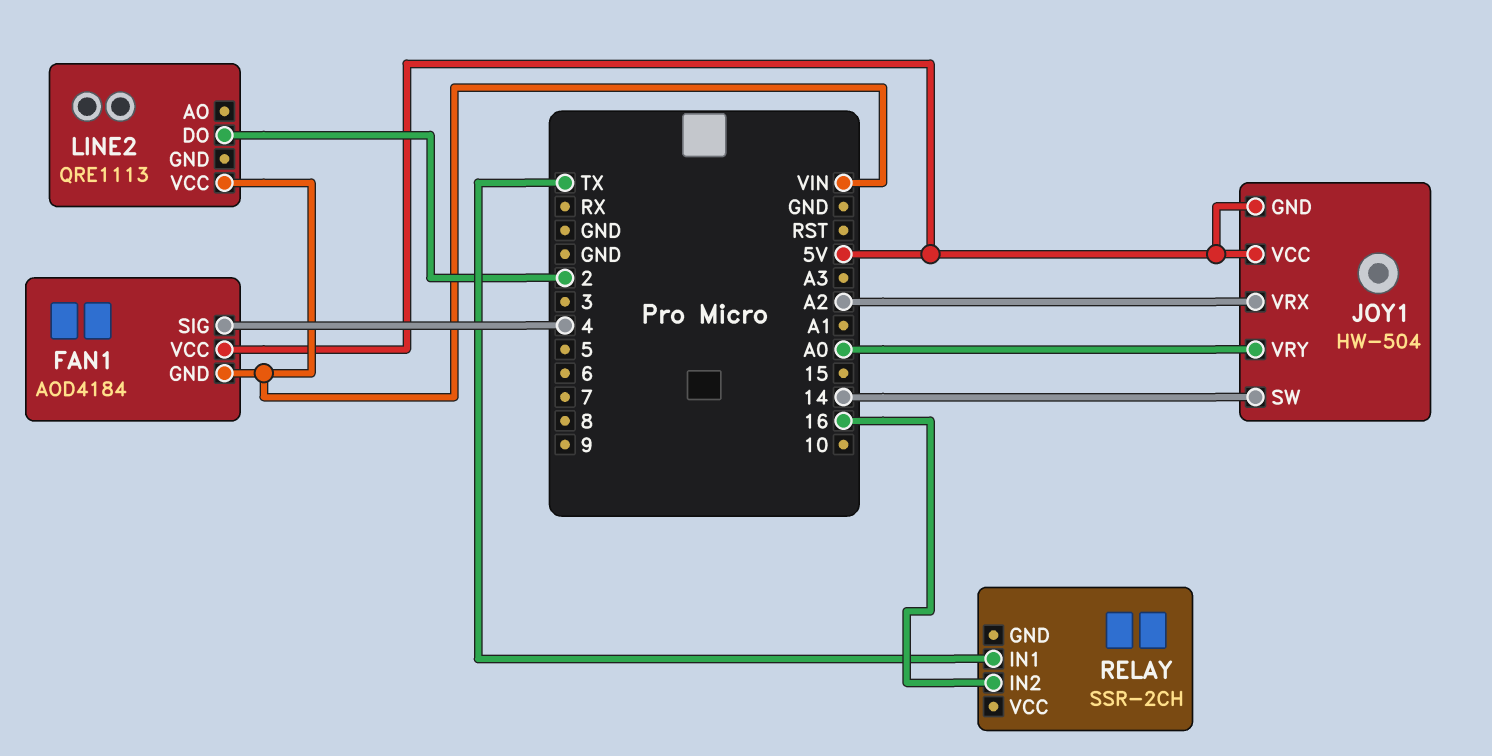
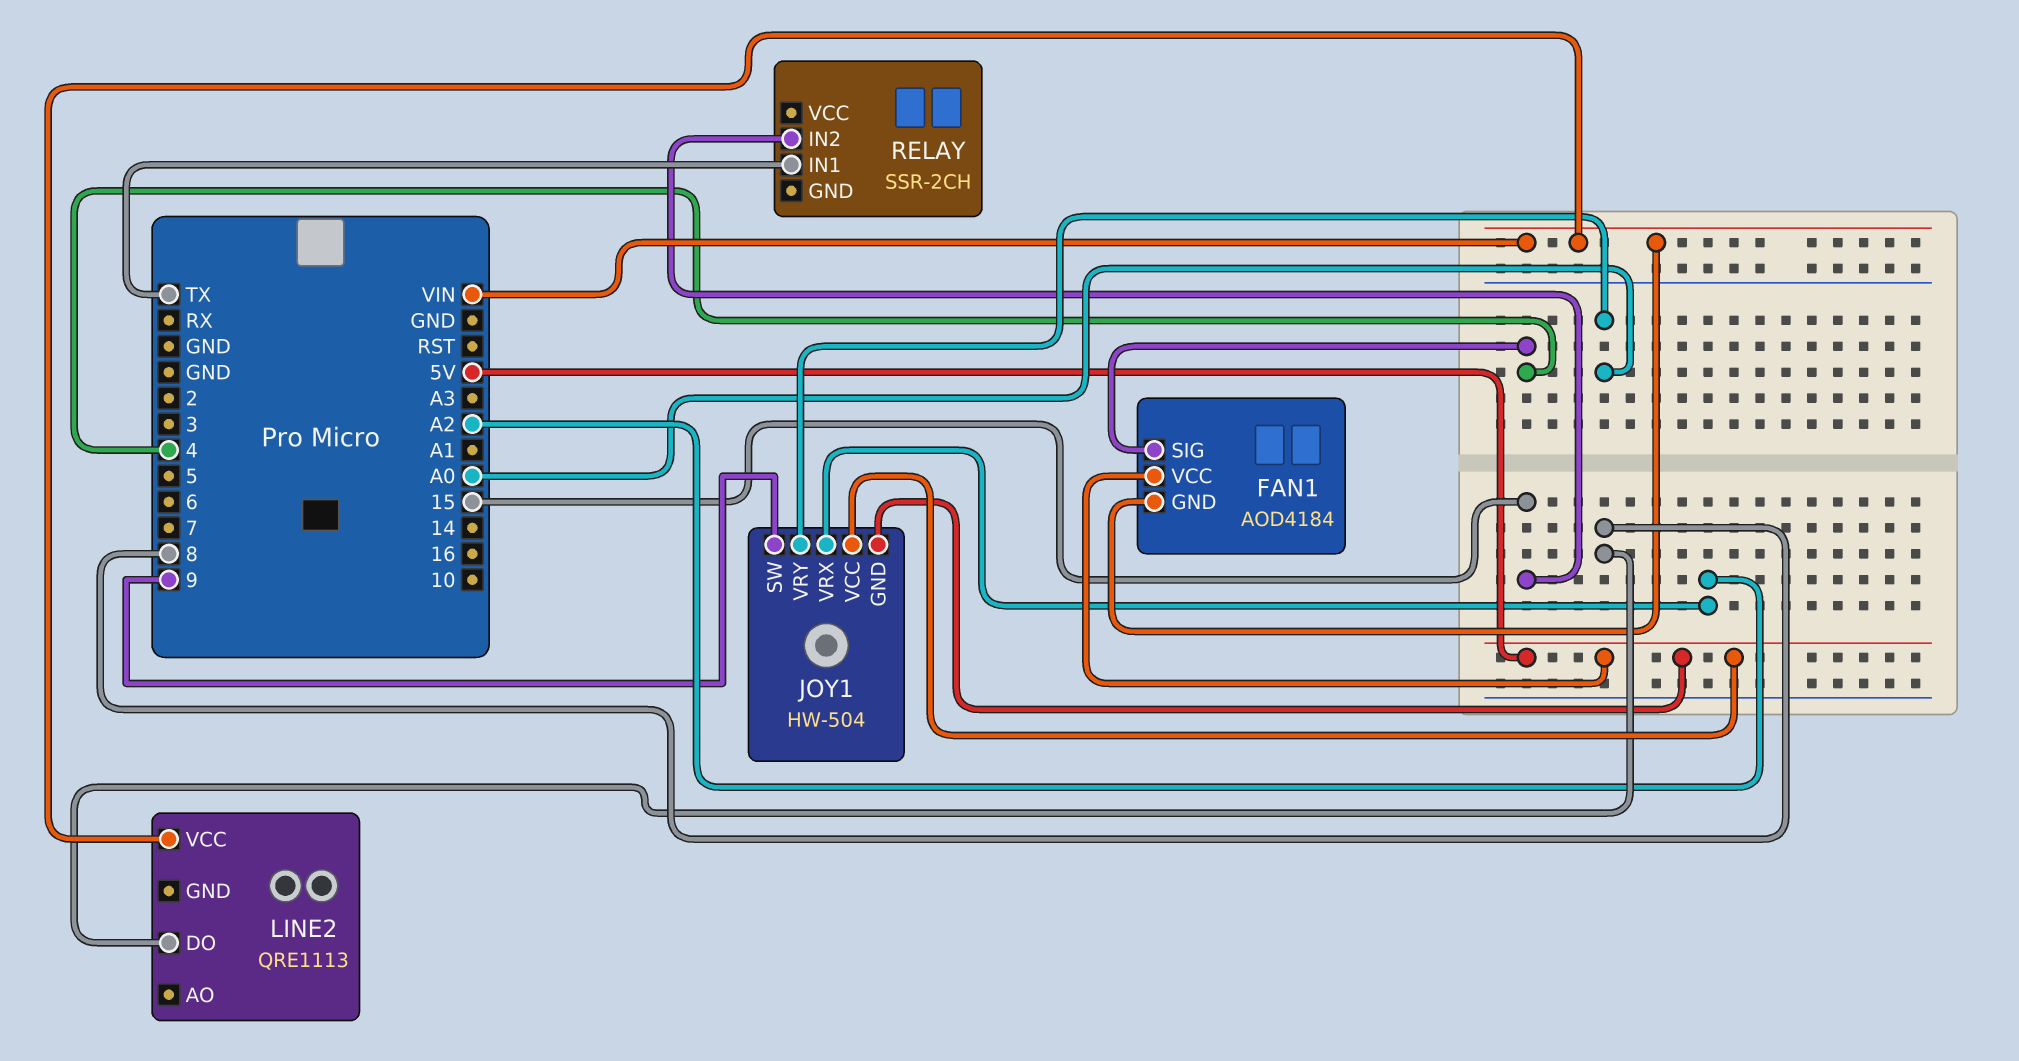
JOY1 pin SW: 14 -> 9
LINE2 pin DO: 2 -> 8
RELAY pin IN2: 16 -> 15

